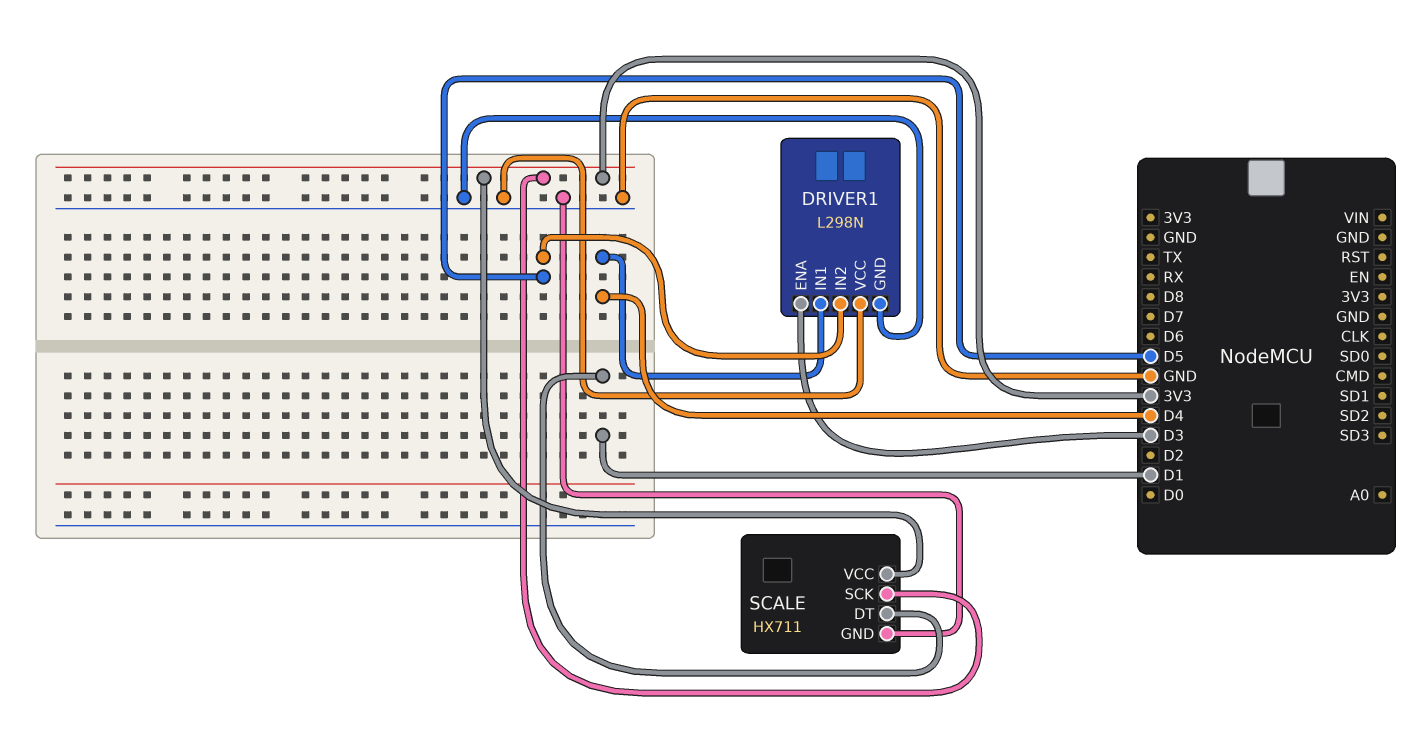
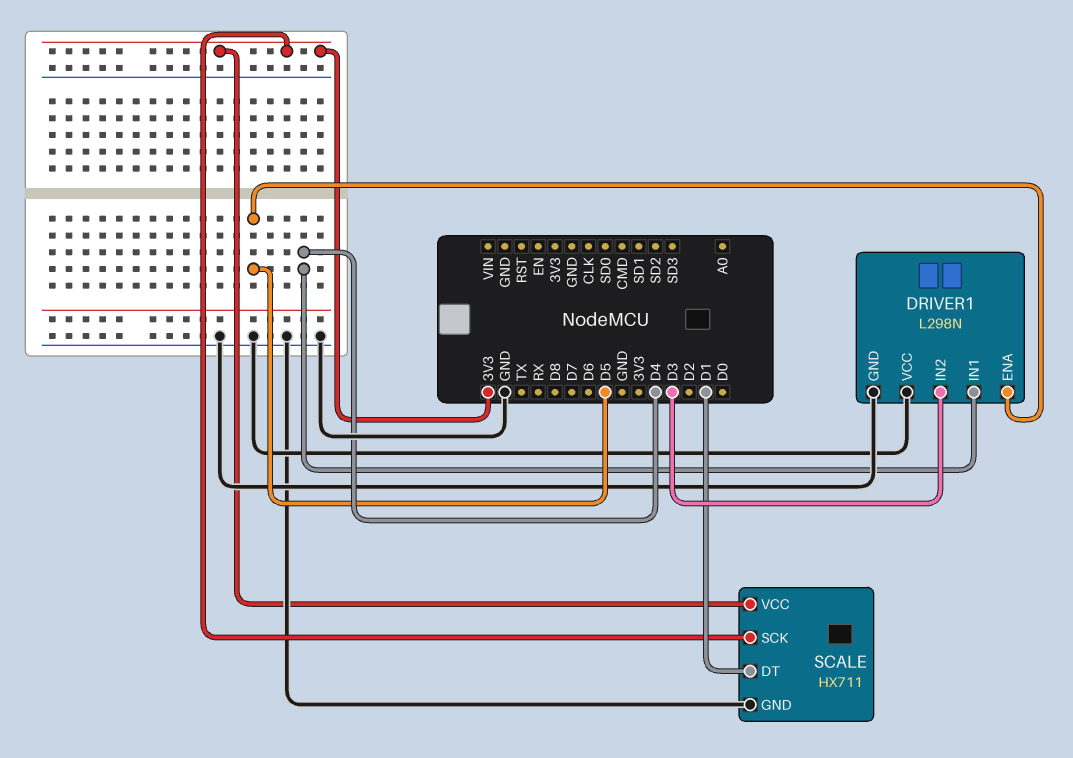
DRIVER1 pin ENA: D3 -> D5
DRIVER1 pin IN2: D5 -> D3

